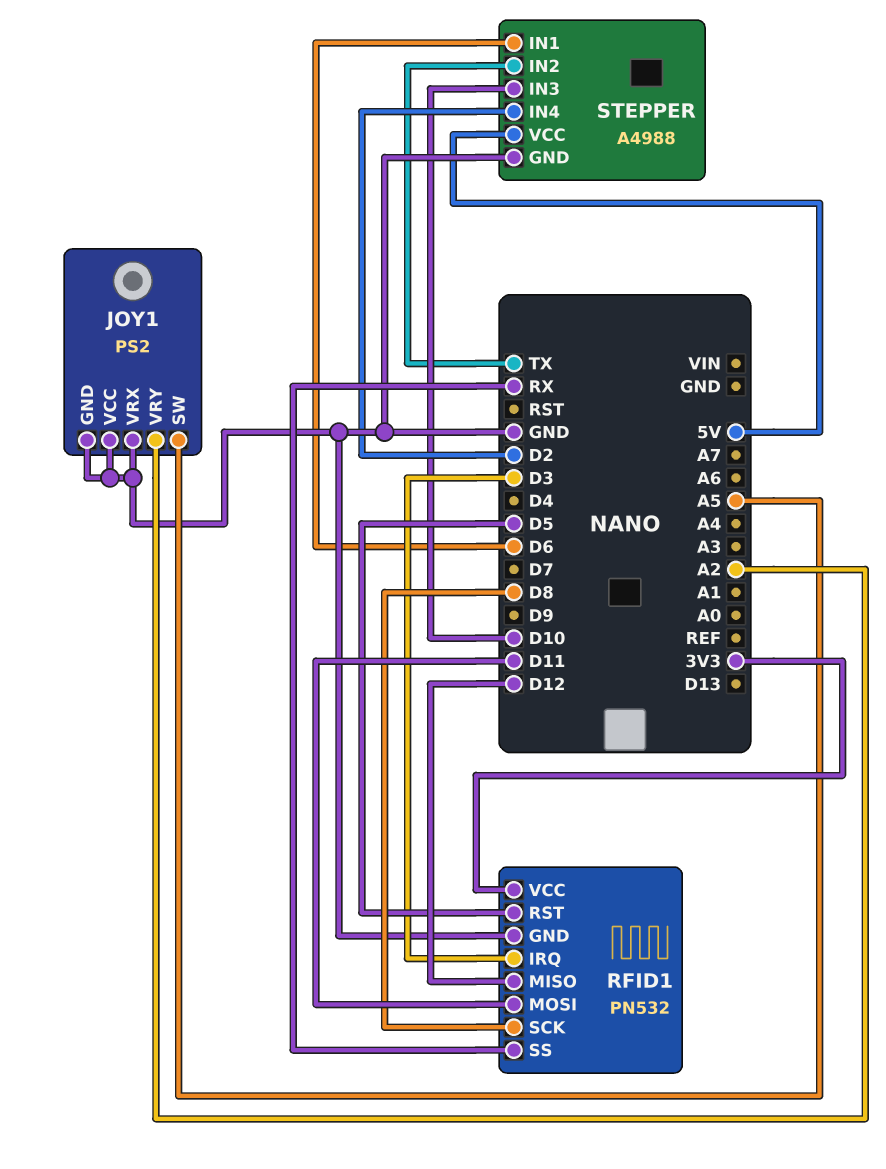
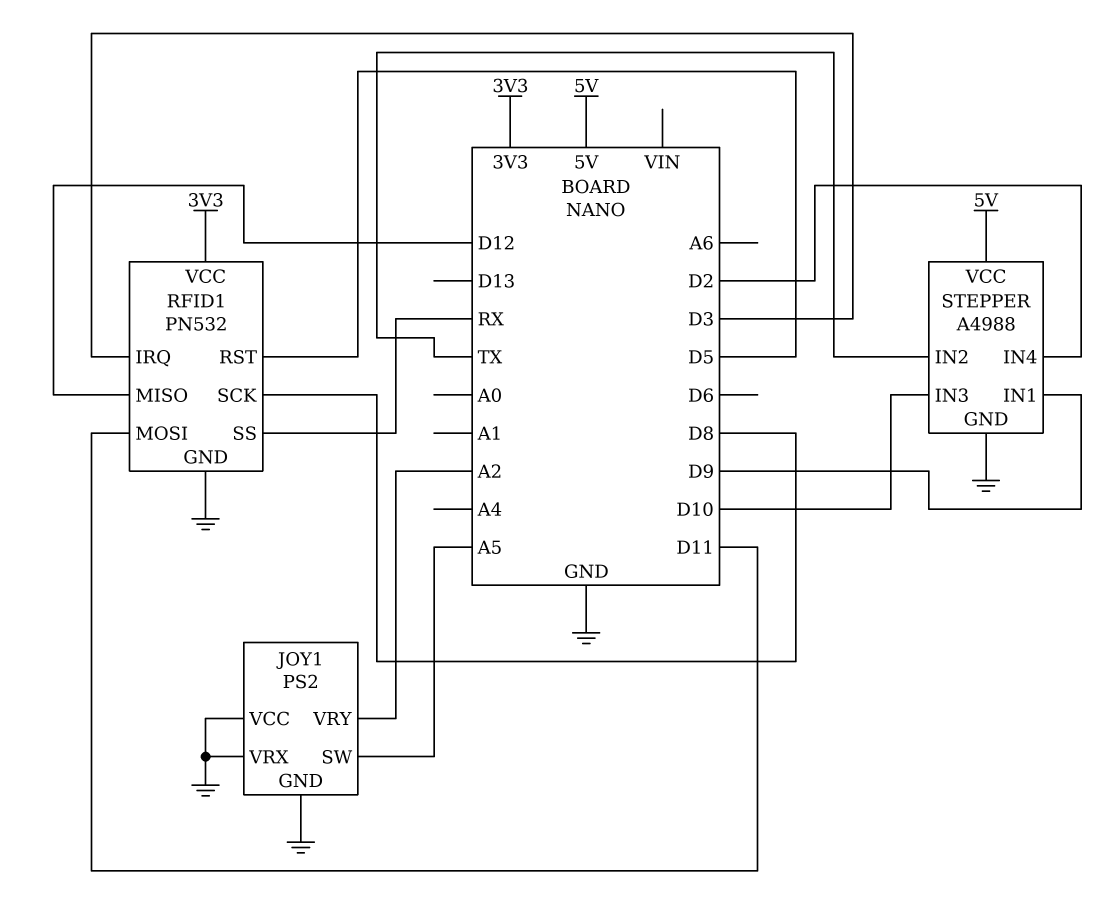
STEPPER pin IN1: D6 -> D9

